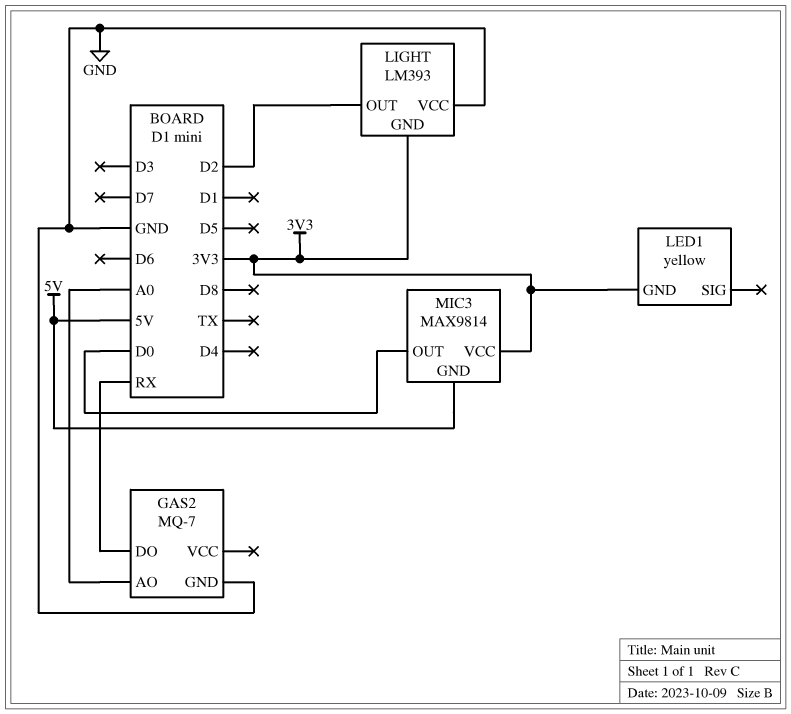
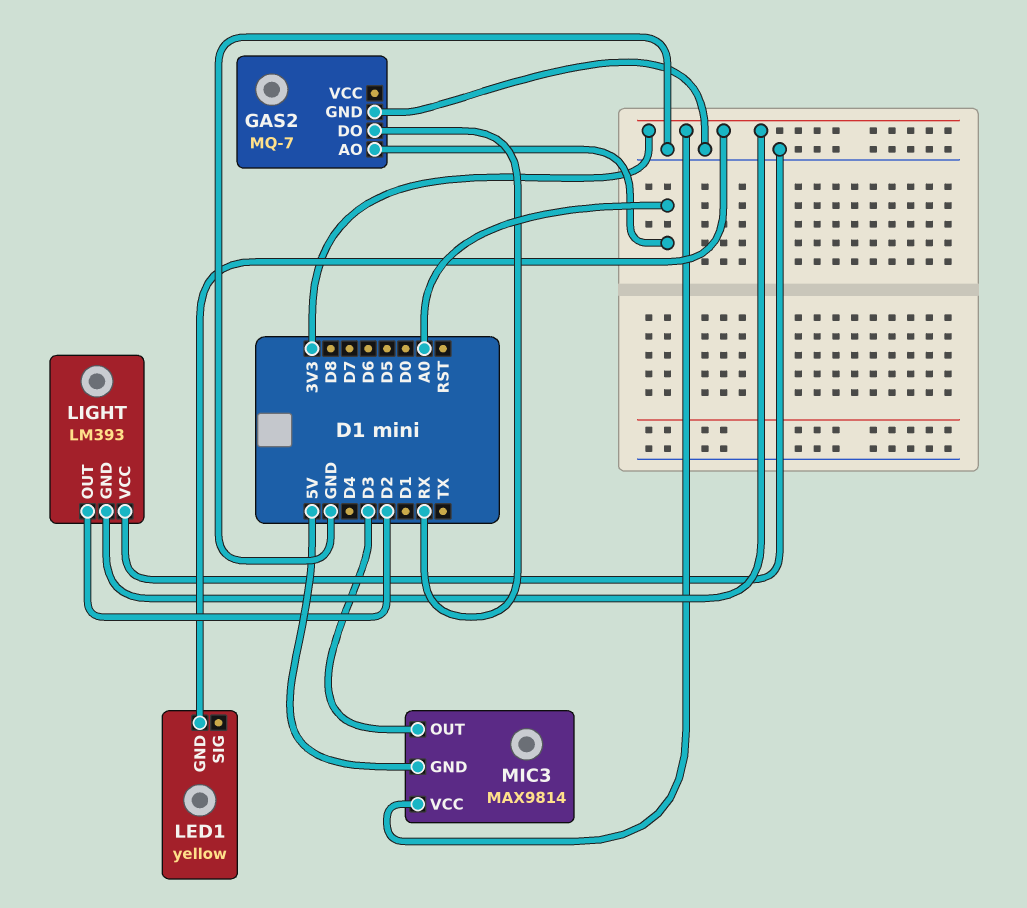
MIC3 pin OUT: D0 -> D3

